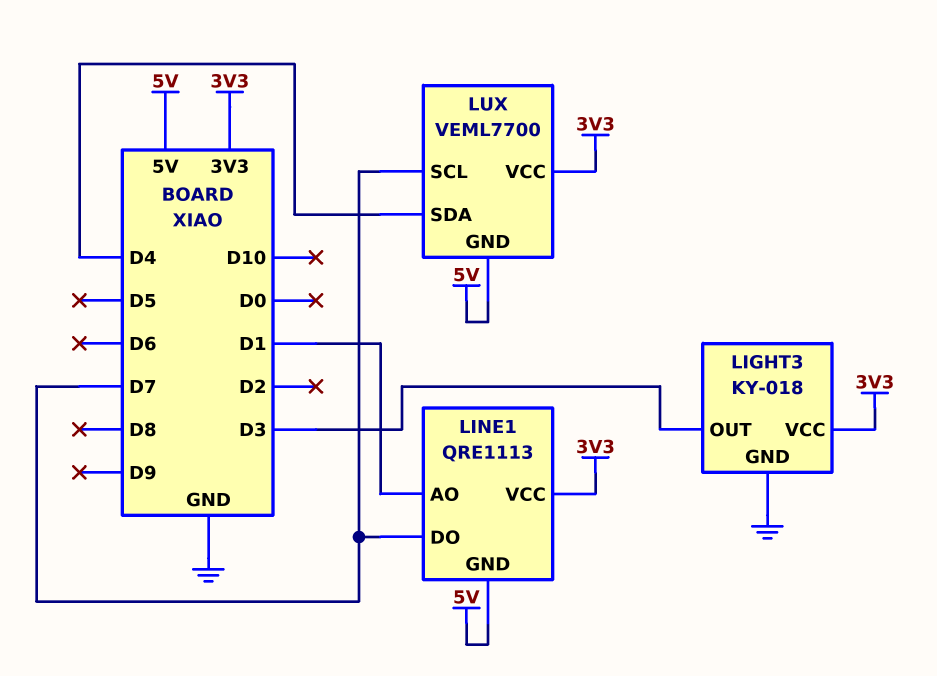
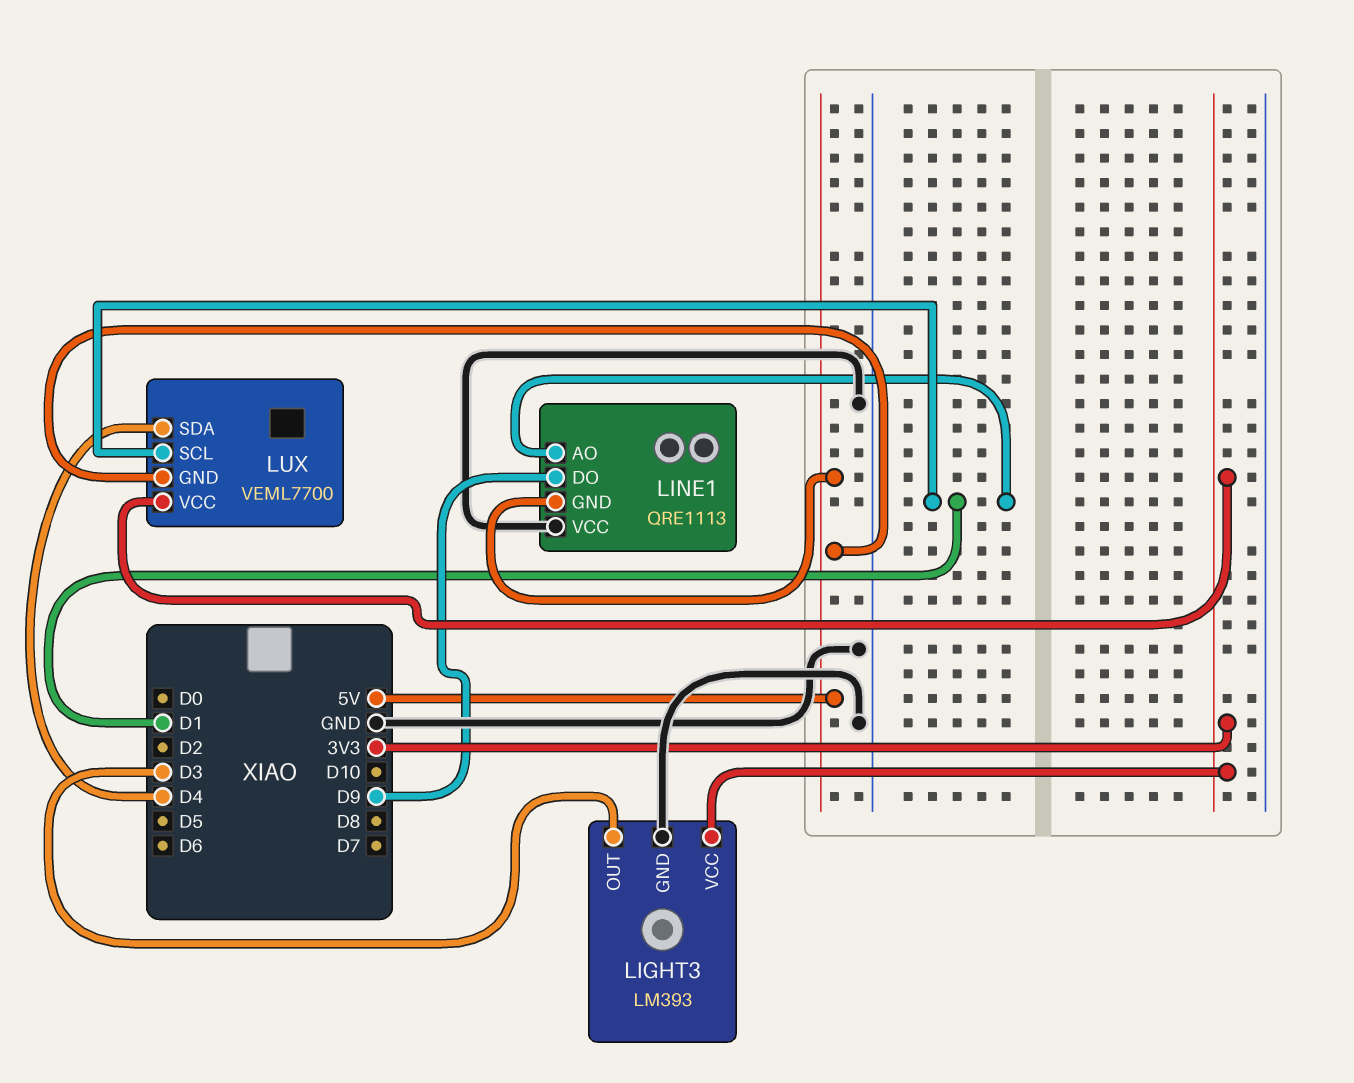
LIGHT3: KY-018 -> LM393
LINE1 pin DO: D7 -> D9
LINE1 pin VCC: 3V3 -> GND
LUX pin SCL: D7 -> D1

